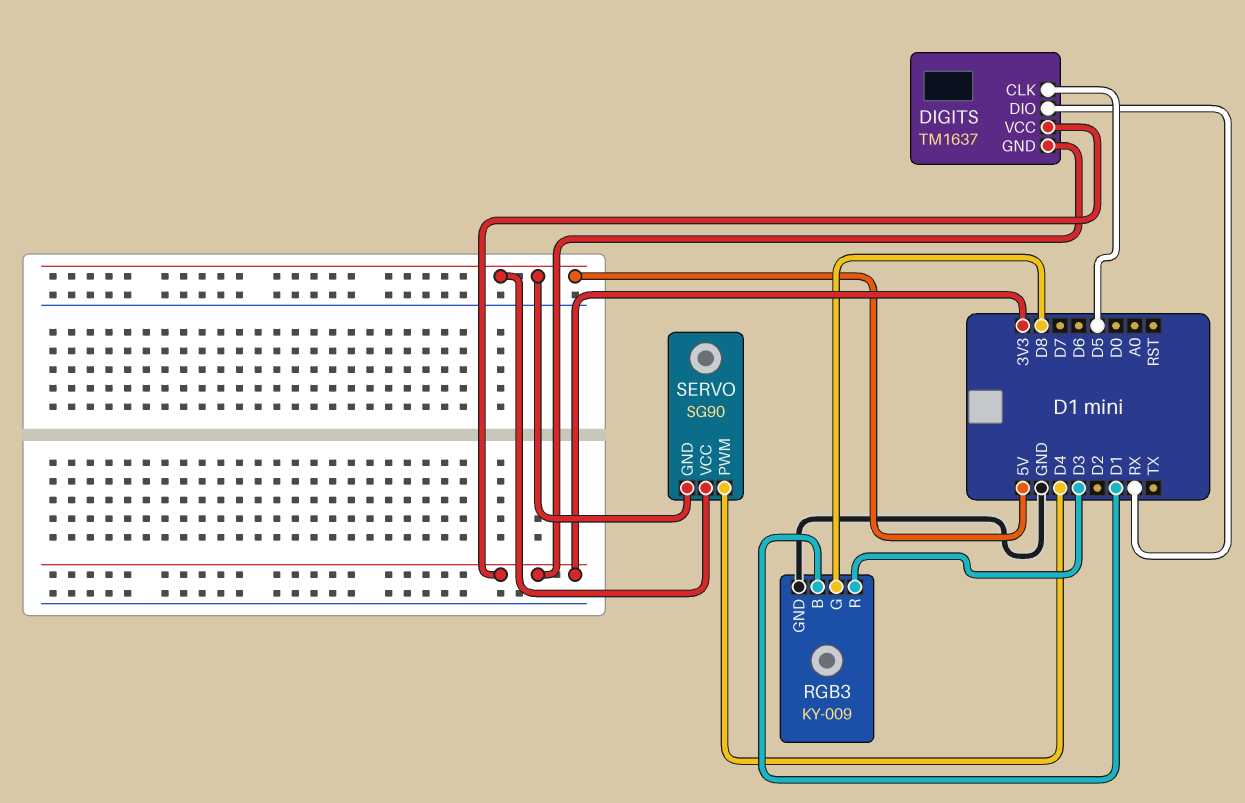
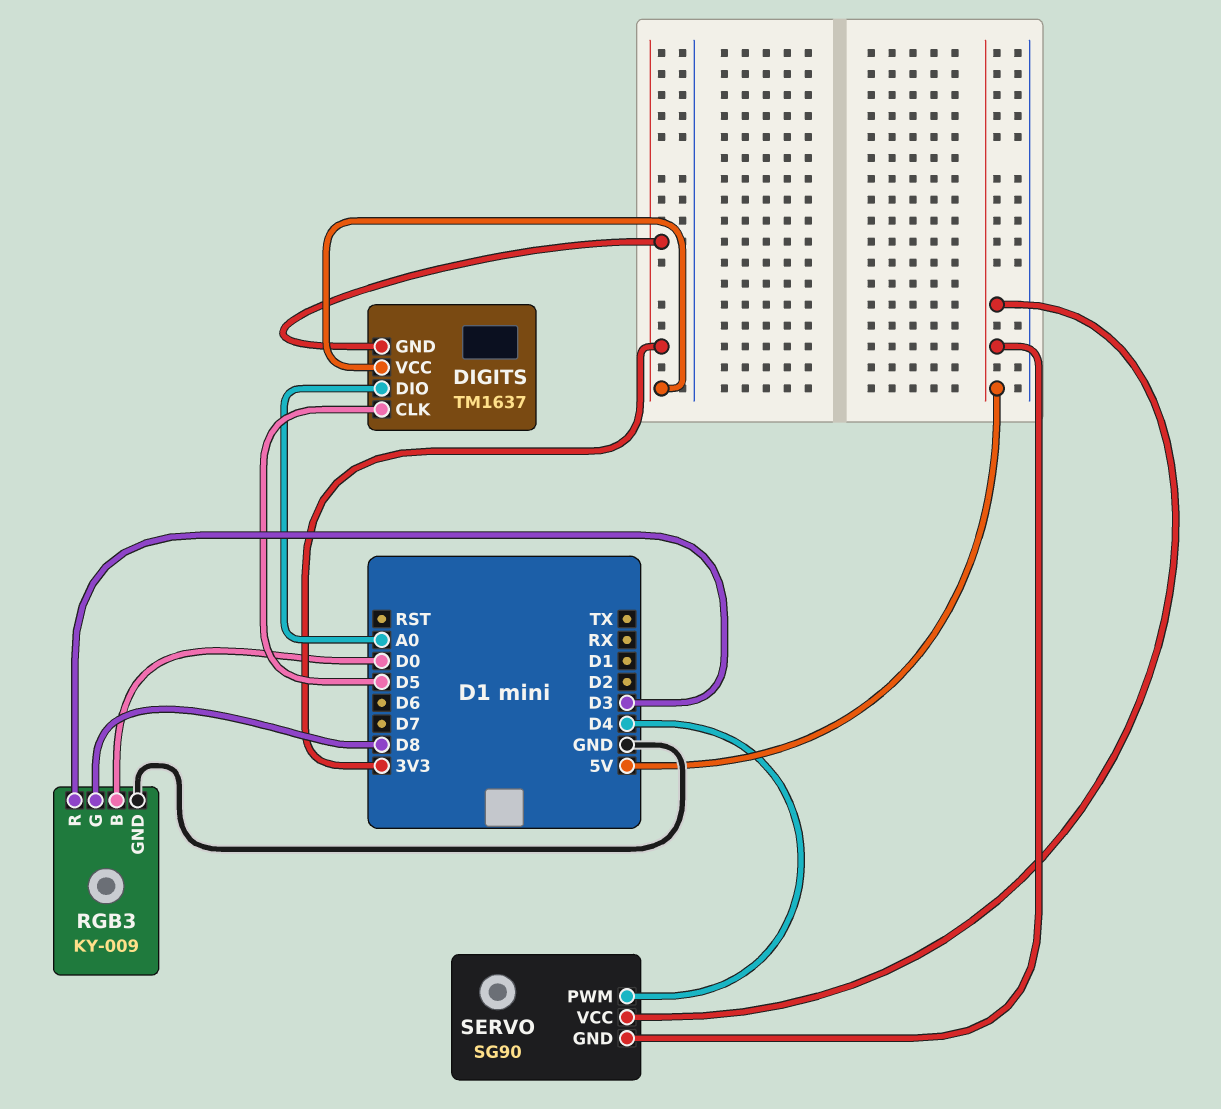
DIGITS pin DIO: RX -> A0
RGB3 pin B: D1 -> D0

